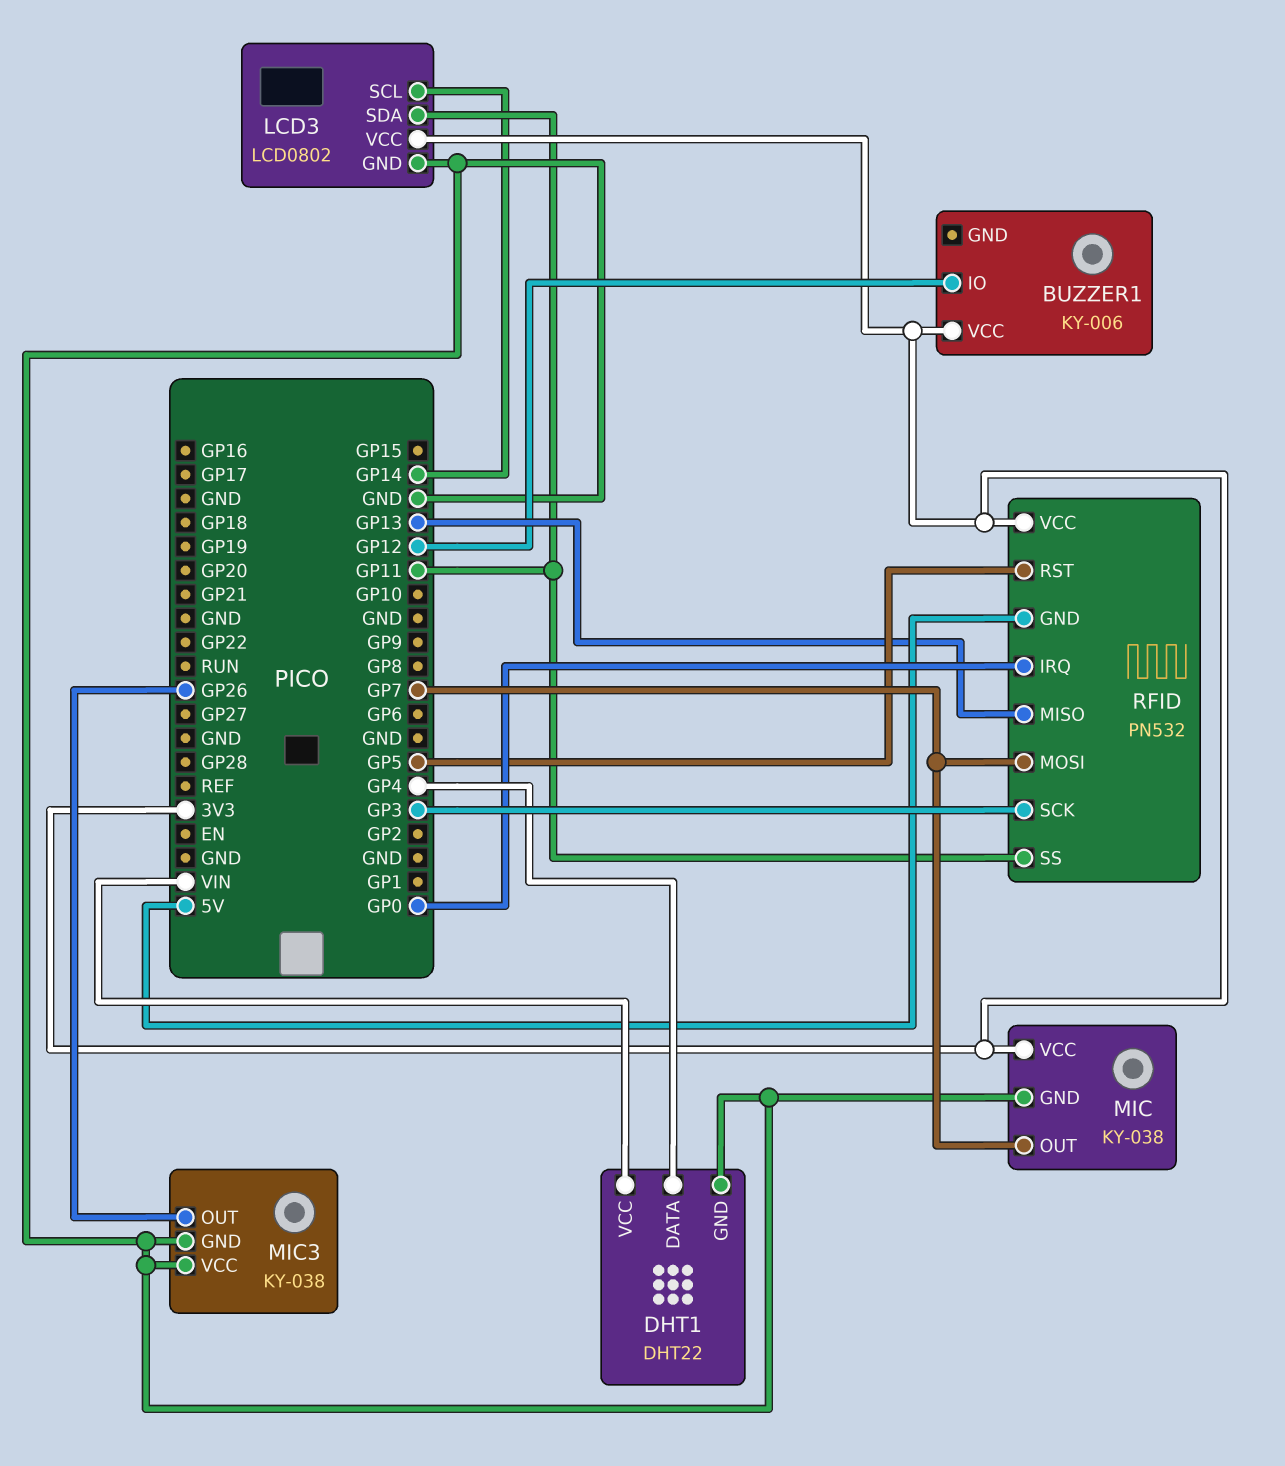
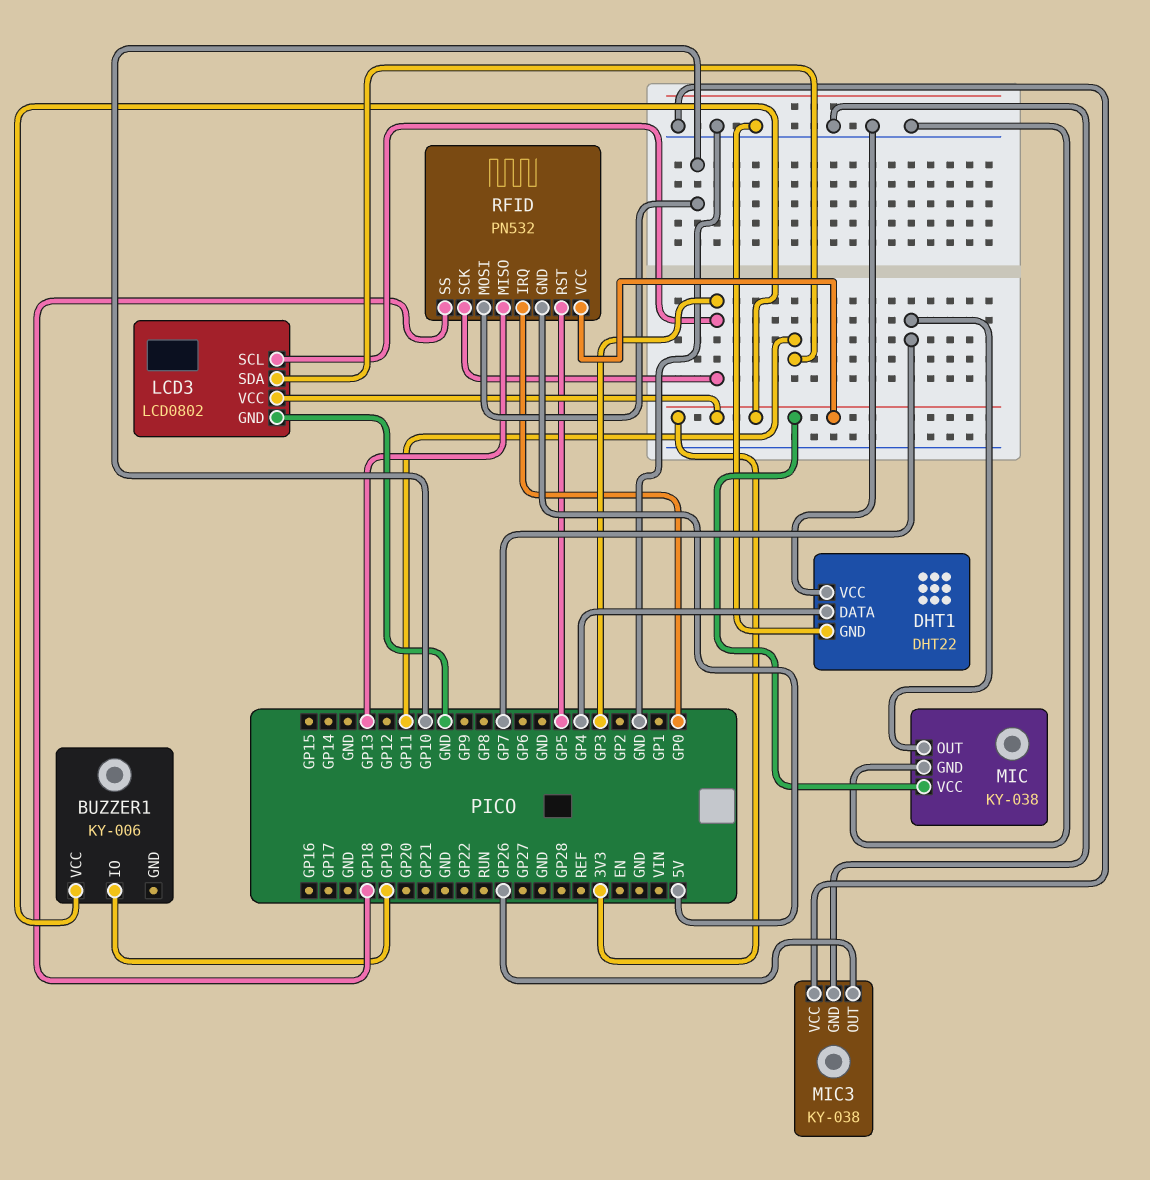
BUZZER1 pin IO: GP12 -> GP19
DHT1 pin VCC: VIN -> GND
LCD3 pin SCL: GP14 -> GP3
RFID pin MOSI: GP7 -> GP10
RFID pin SS: GP11 -> GP18

